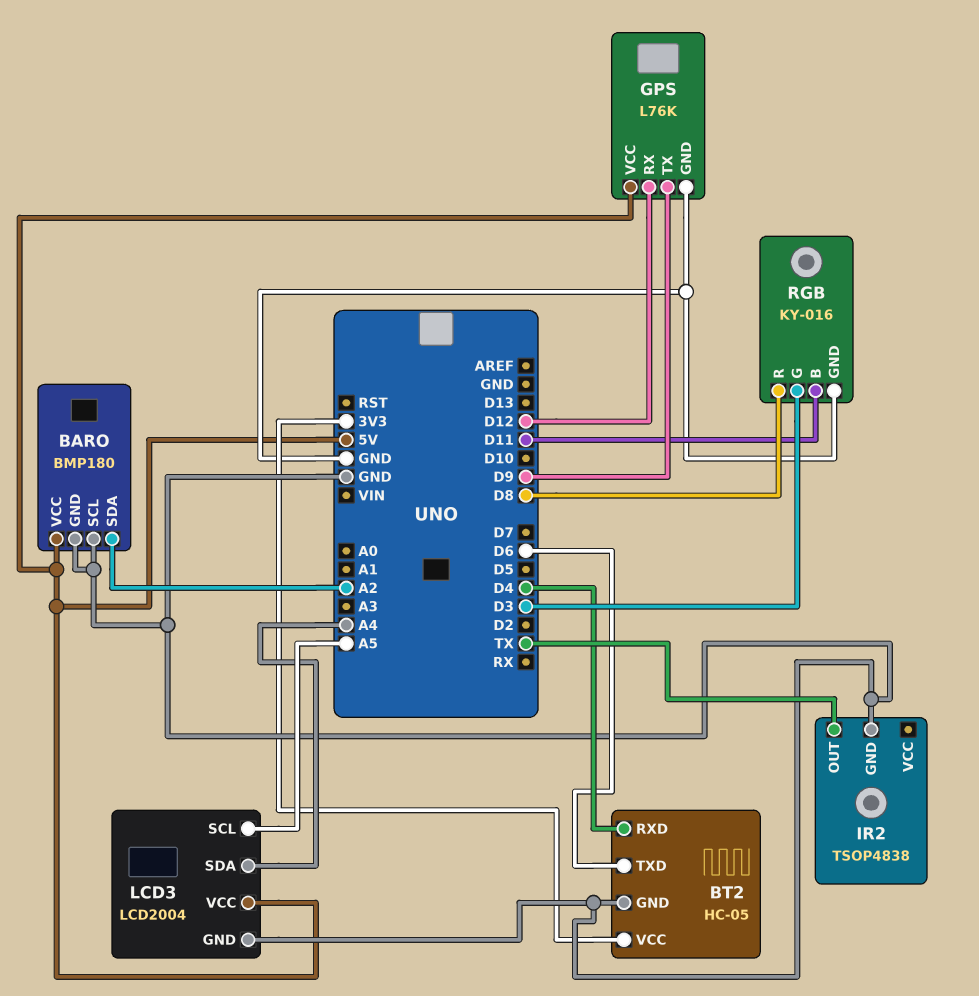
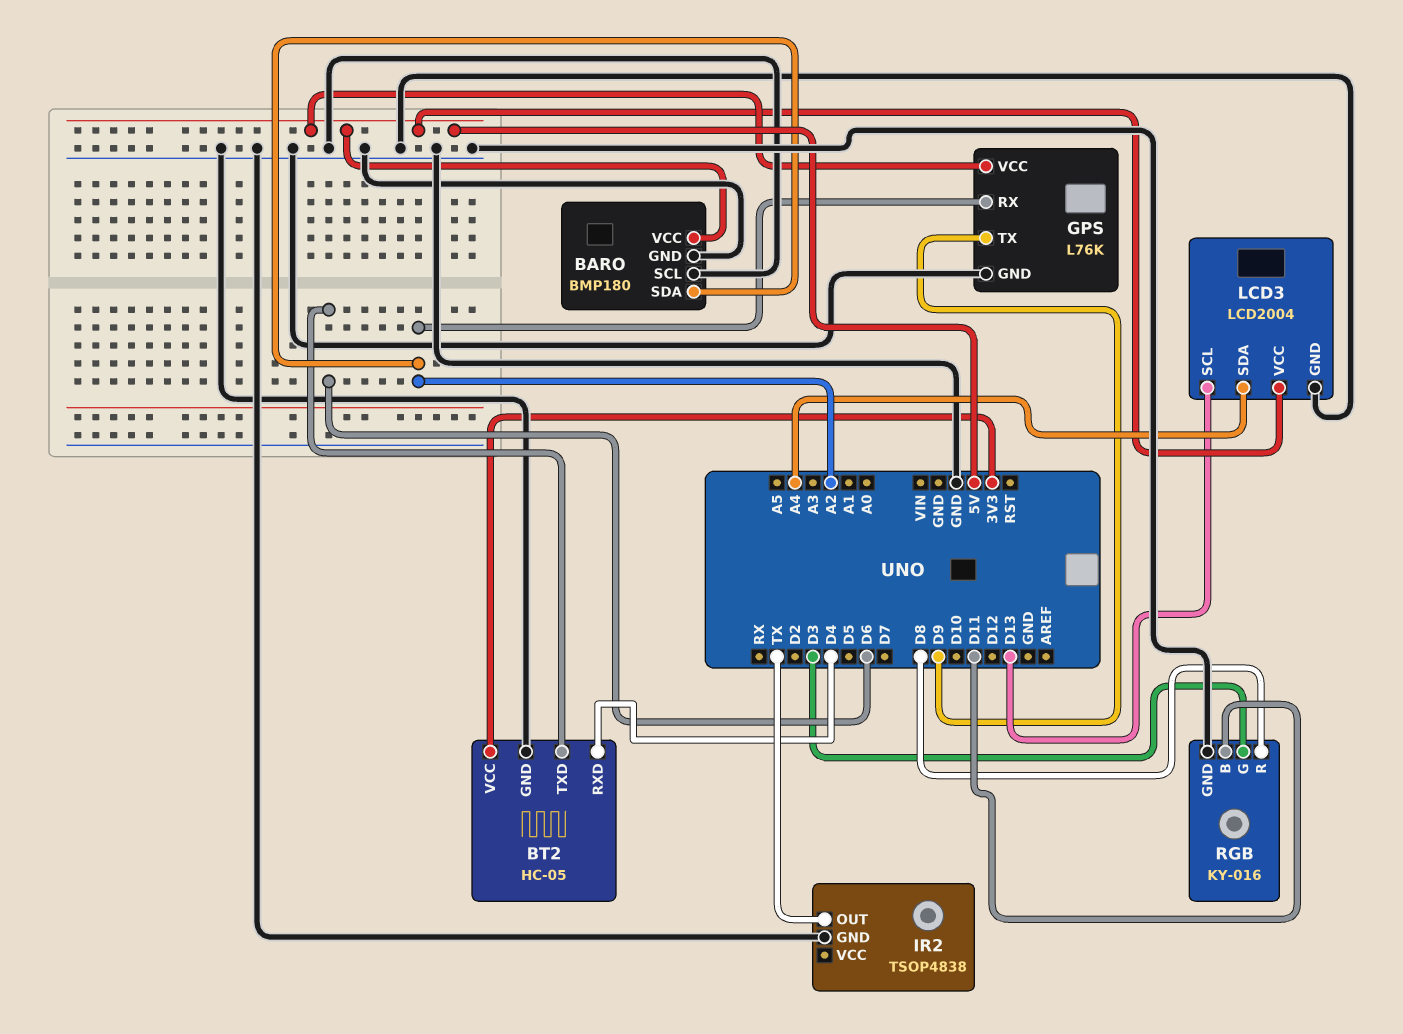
GPS pin RX: D12 -> A2
LCD3 pin SCL: A5 -> D13

